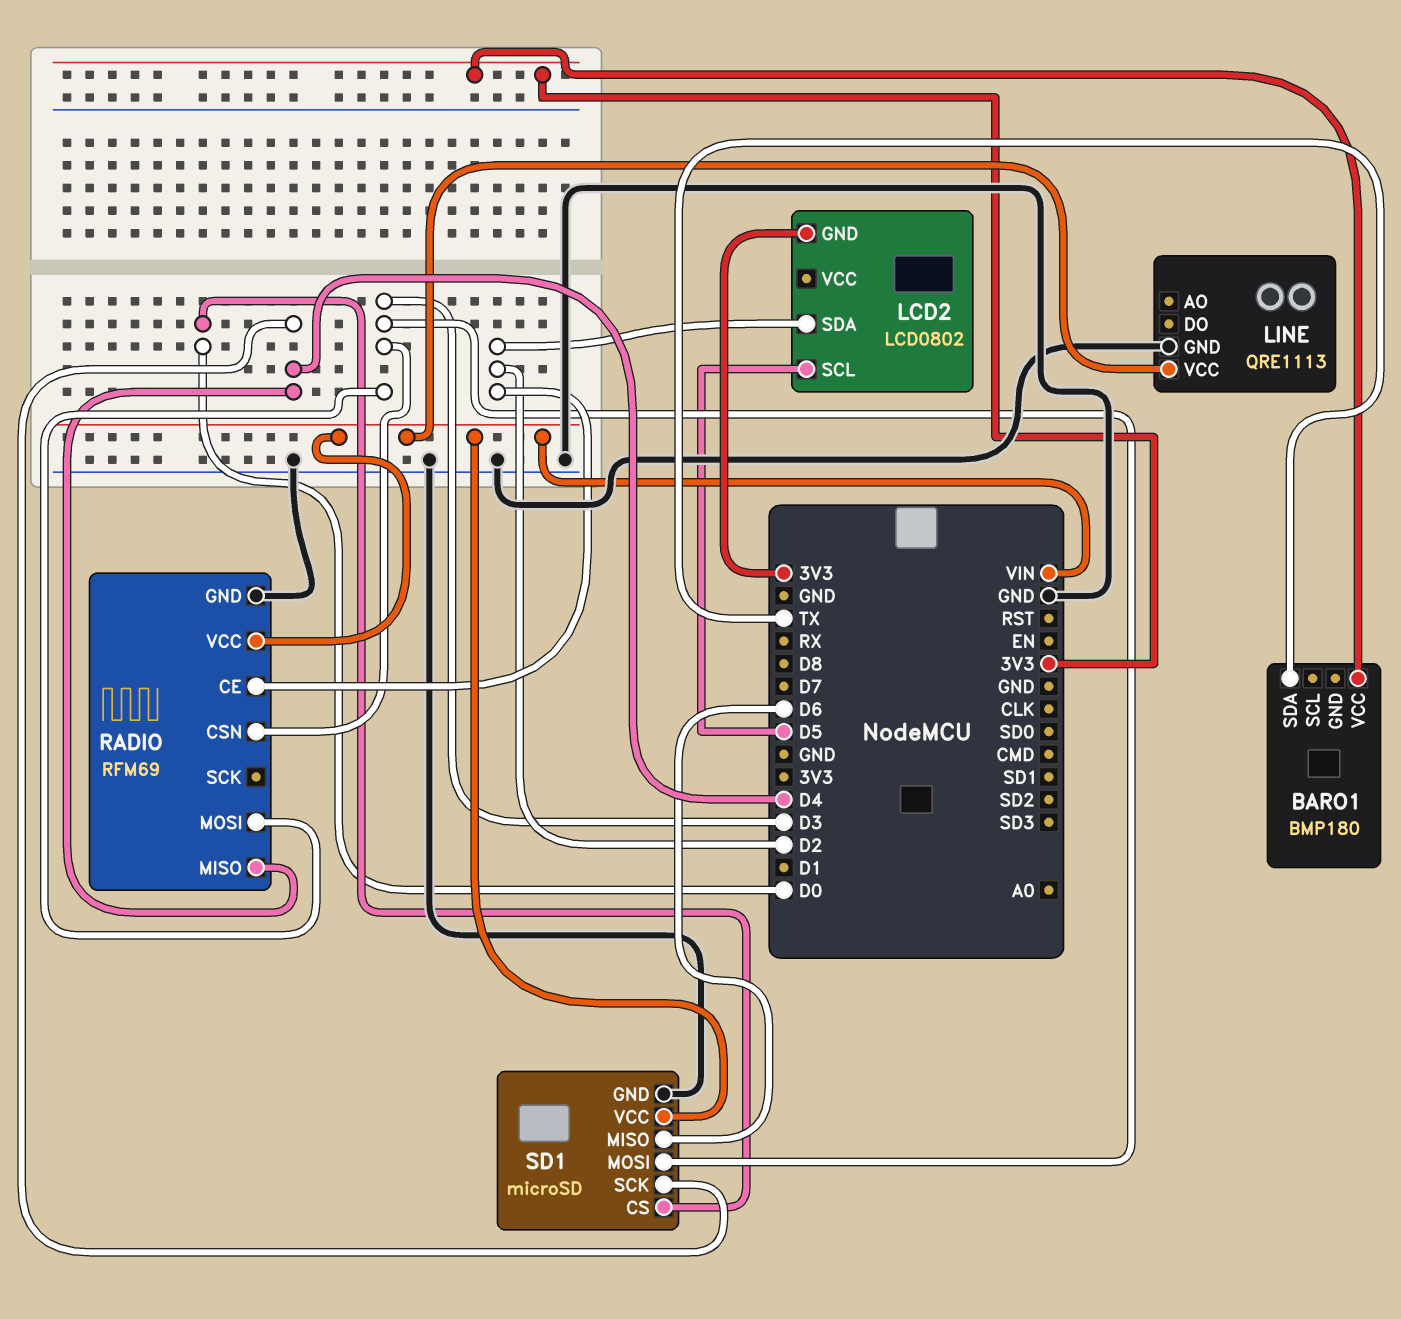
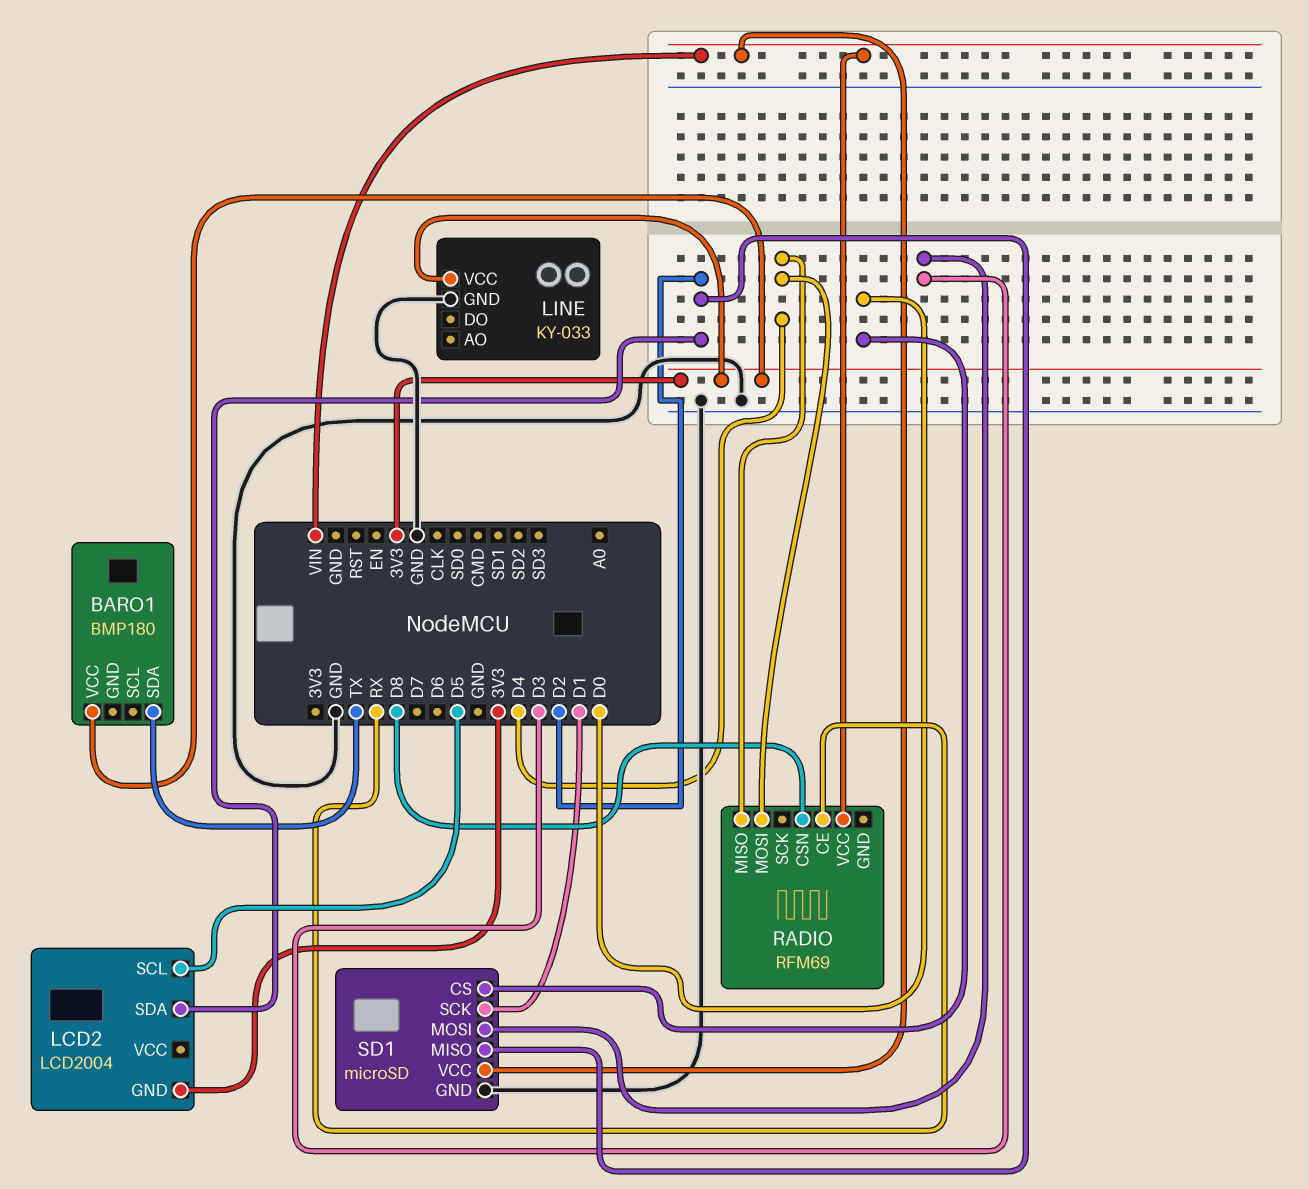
LCD2: LCD0802 -> LCD2004
LINE: QRE1113 -> KY-033
LINE pin VCC: VIN -> 3V3
RADIO pin CE: D2 -> RX
RADIO pin CSN: D3 -> D8
RADIO pin GND: GND -> none
RADIO pin MOSI: D3 -> D4
SD1 pin MISO: D6 -> D2
SD1 pin SCK: D4 -> D1

